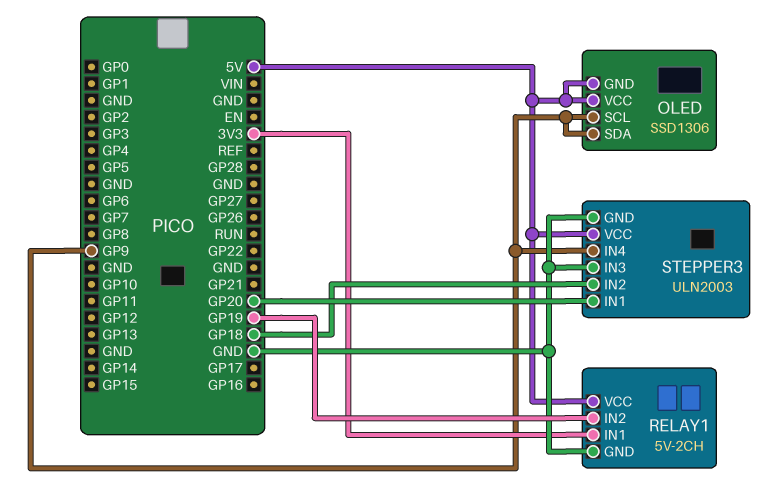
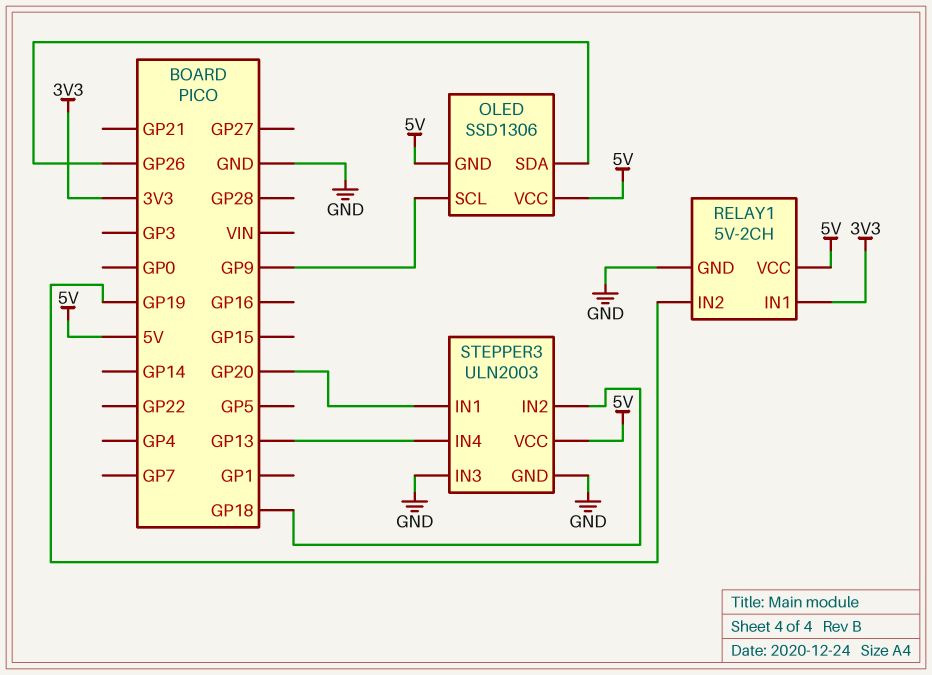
OLED pin SDA: GP9 -> GP26
STEPPER3 pin IN4: GP9 -> GP13

